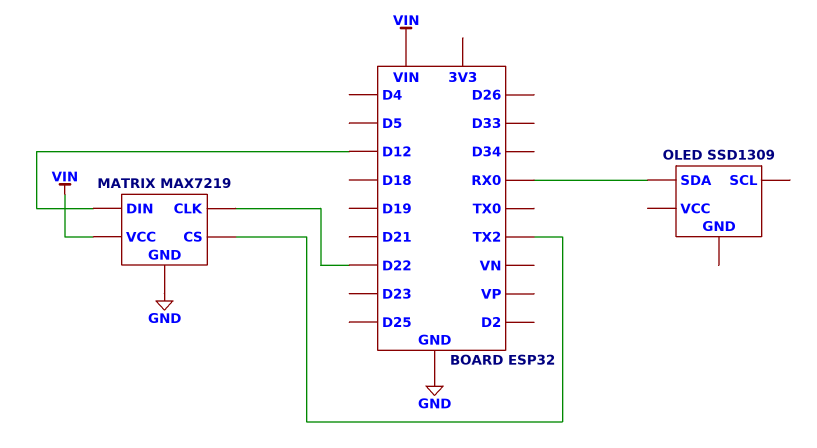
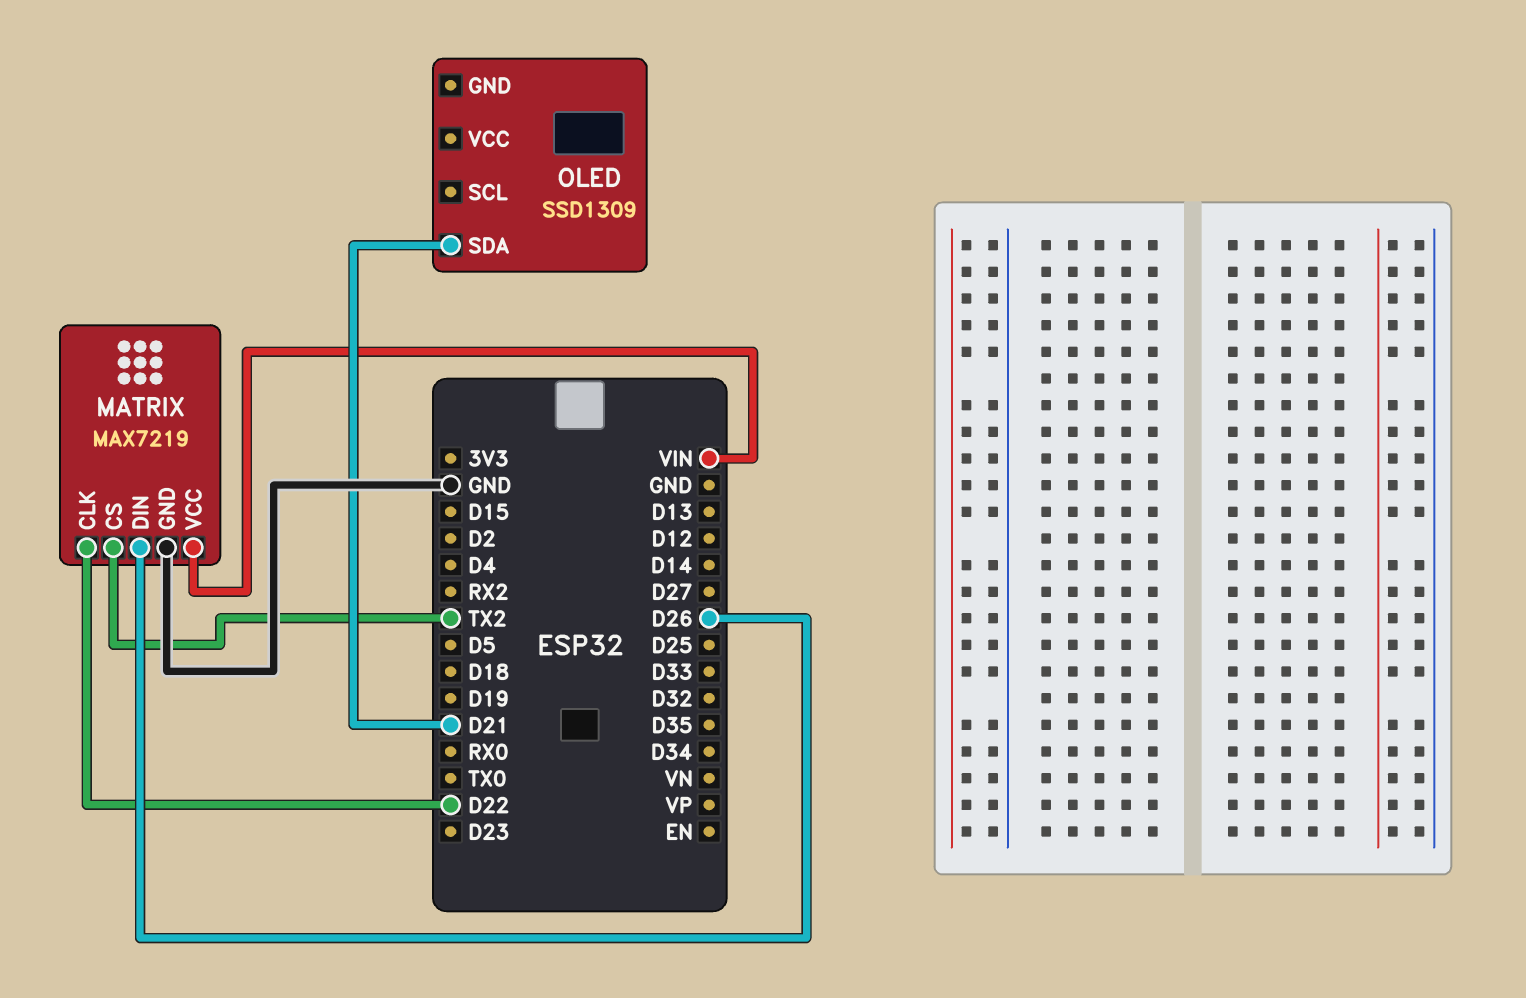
MATRIX pin DIN: D12 -> D26
OLED pin SDA: RX0 -> D21

